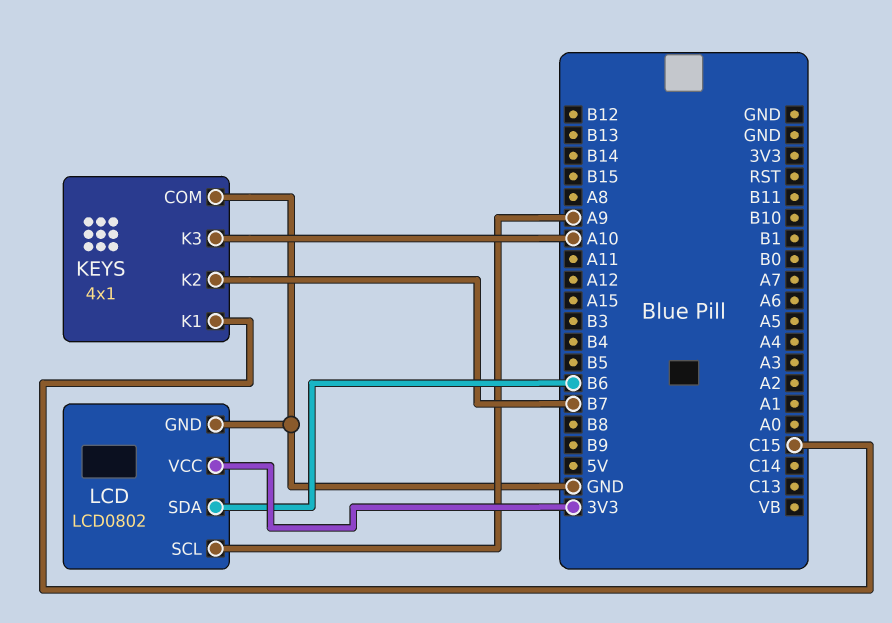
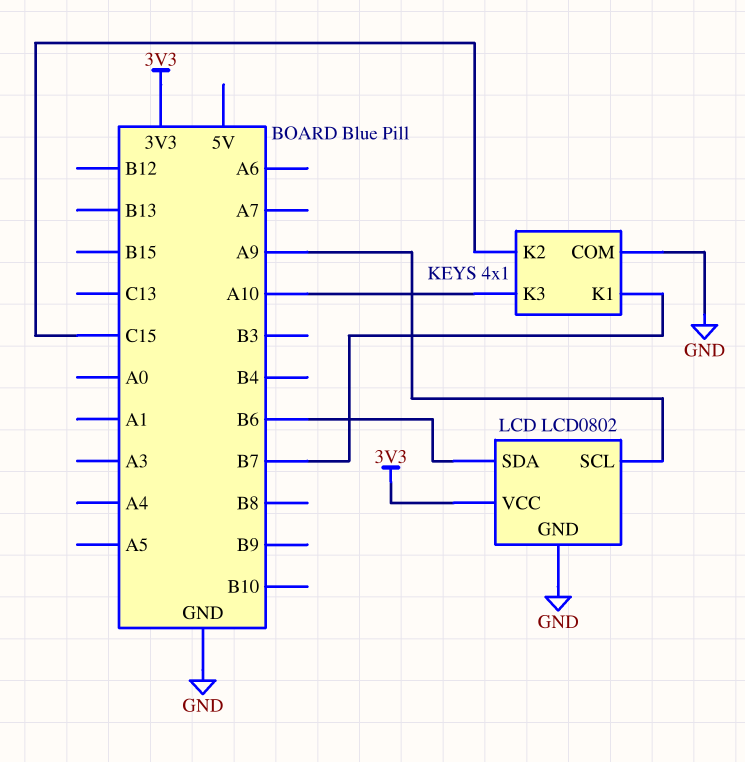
KEYS pin K1: C15 -> B7
KEYS pin K2: B7 -> C15

